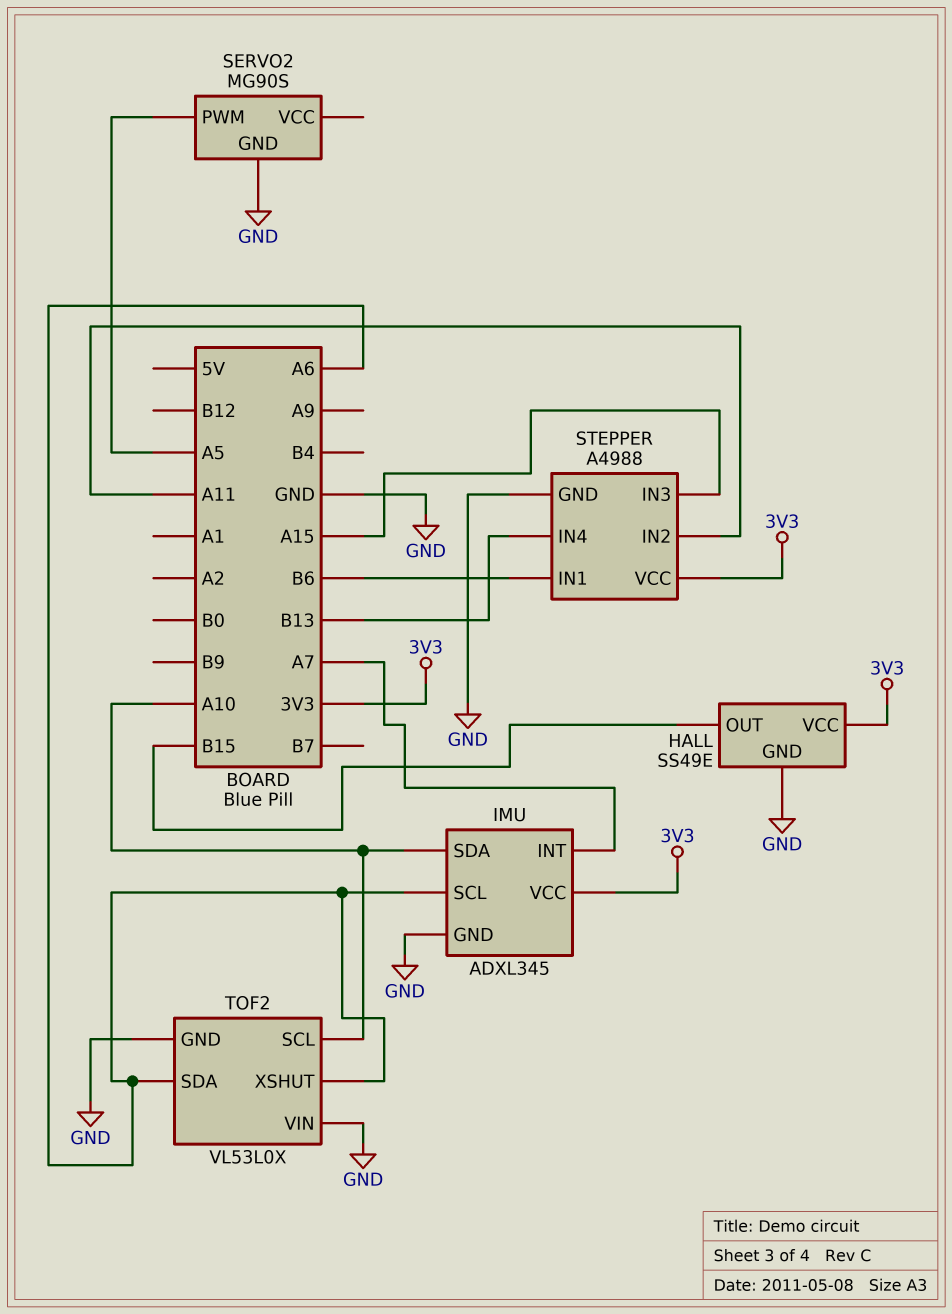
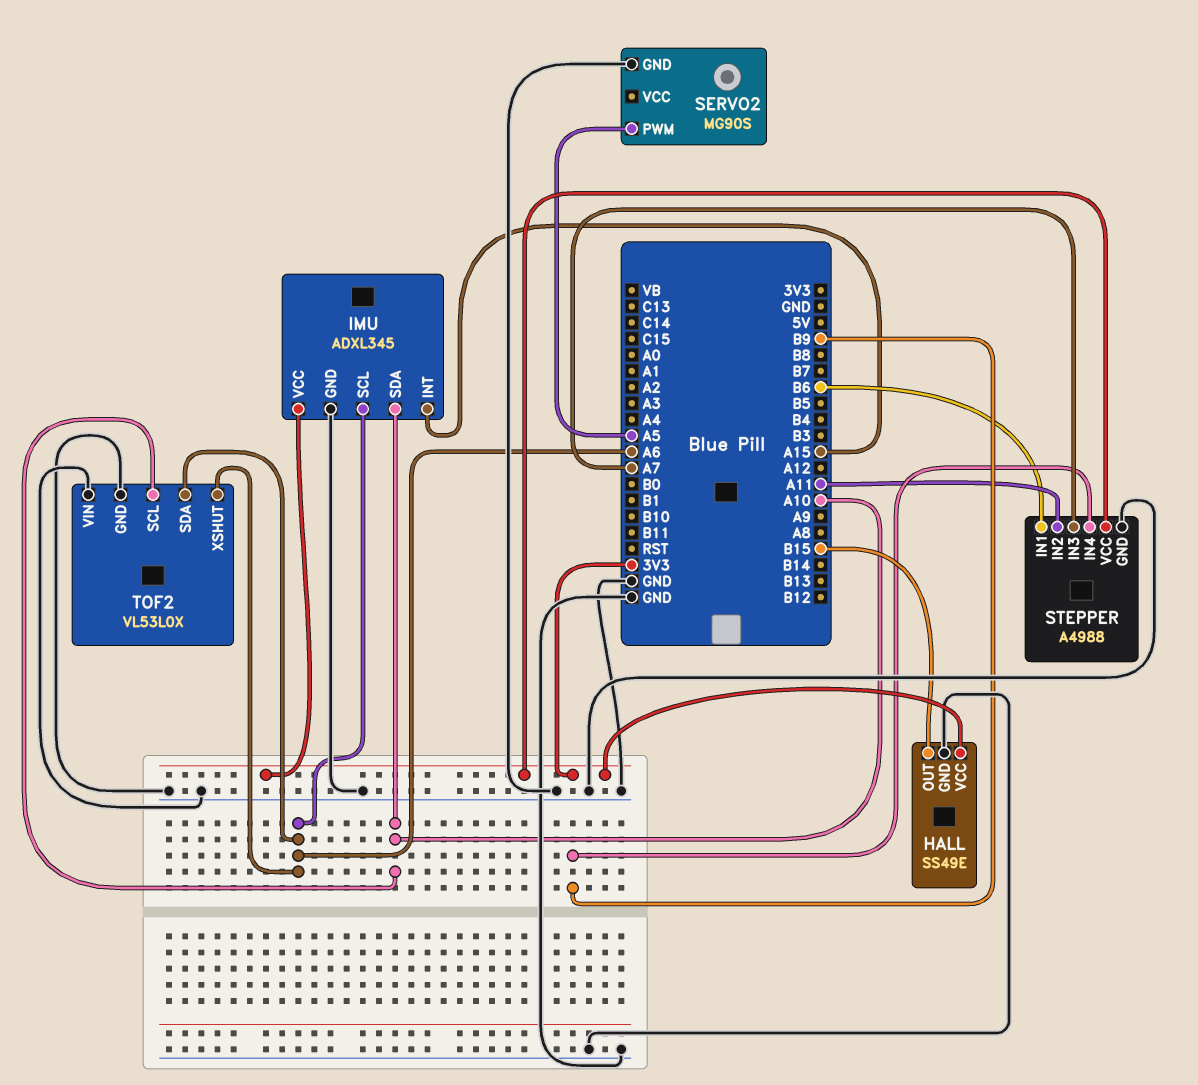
IMU pin INT: A7 -> A15
STEPPER pin IN3: A15 -> A7
STEPPER pin IN4: B13 -> B9

